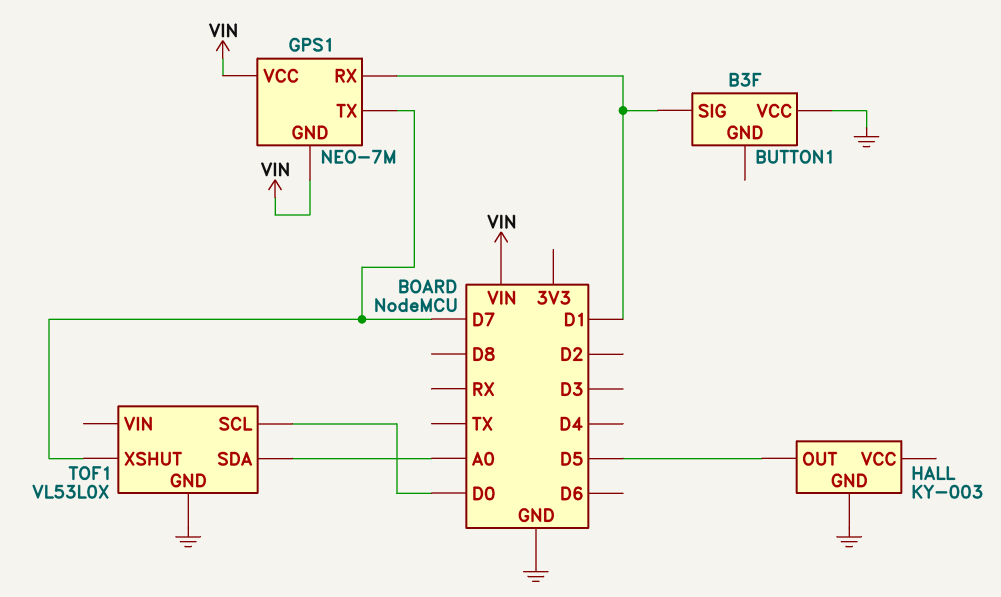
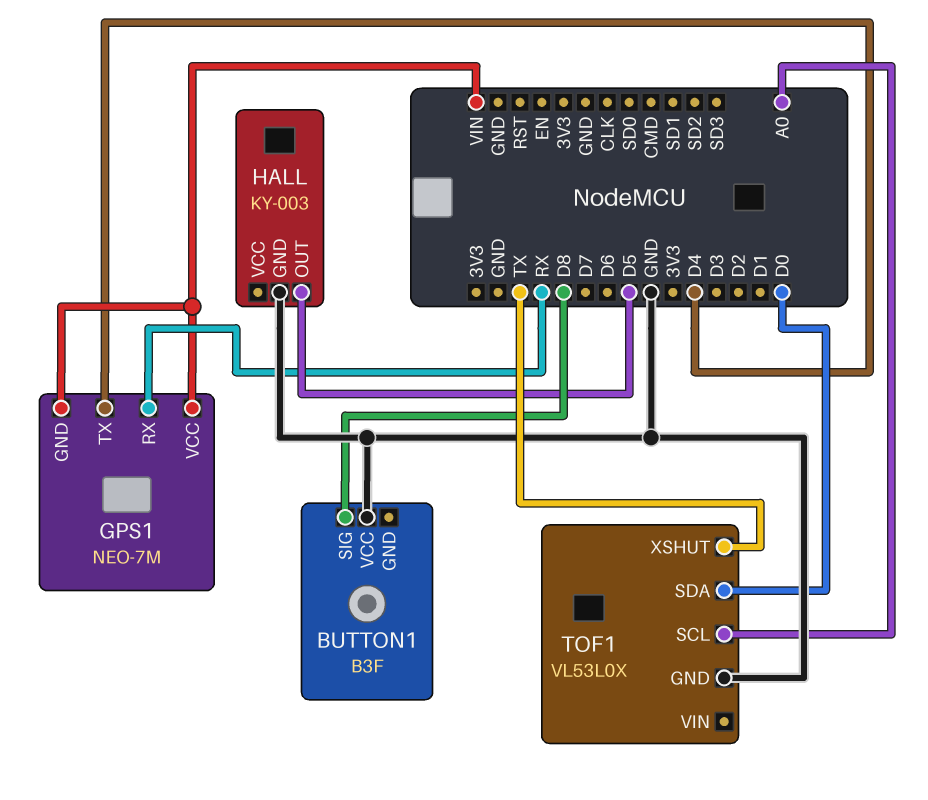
BUTTON1 pin SIG: D1 -> D8
GPS1 pin RX: D1 -> RX
GPS1 pin TX: D7 -> D4
TOF1 pin SCL: D0 -> A0
TOF1 pin SDA: A0 -> D0
TOF1 pin XSHUT: D7 -> TX

